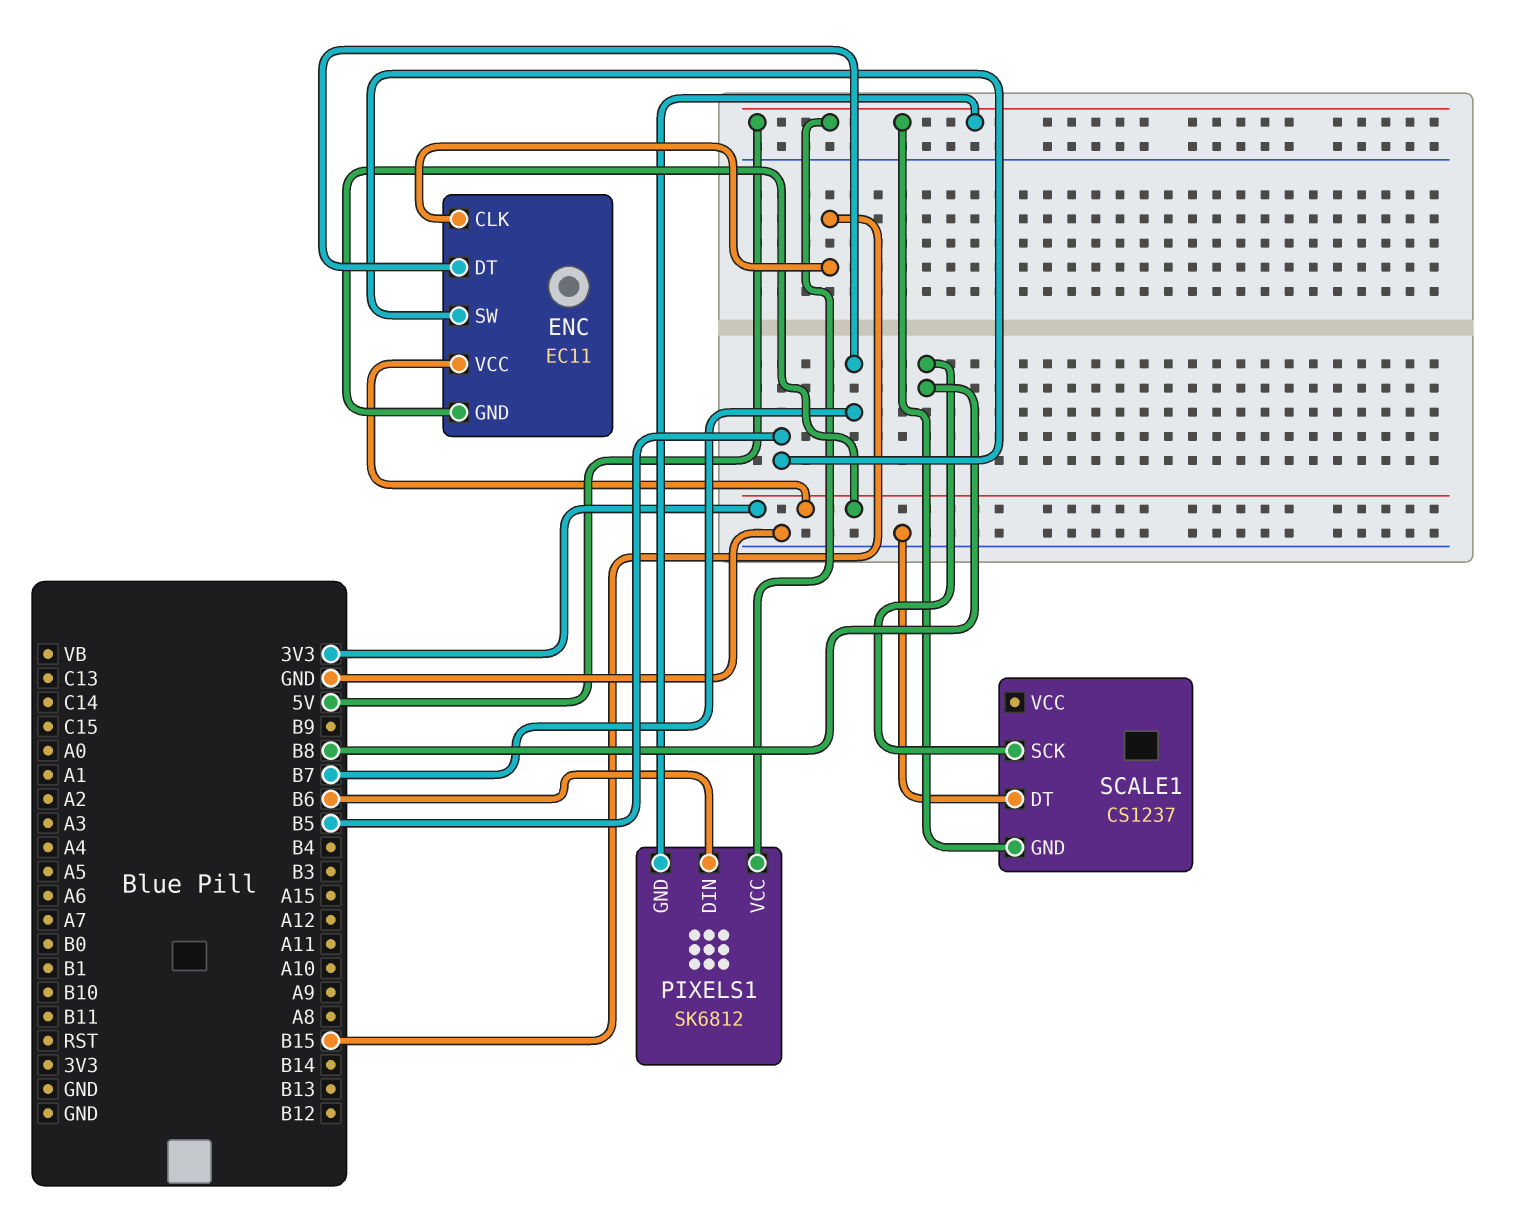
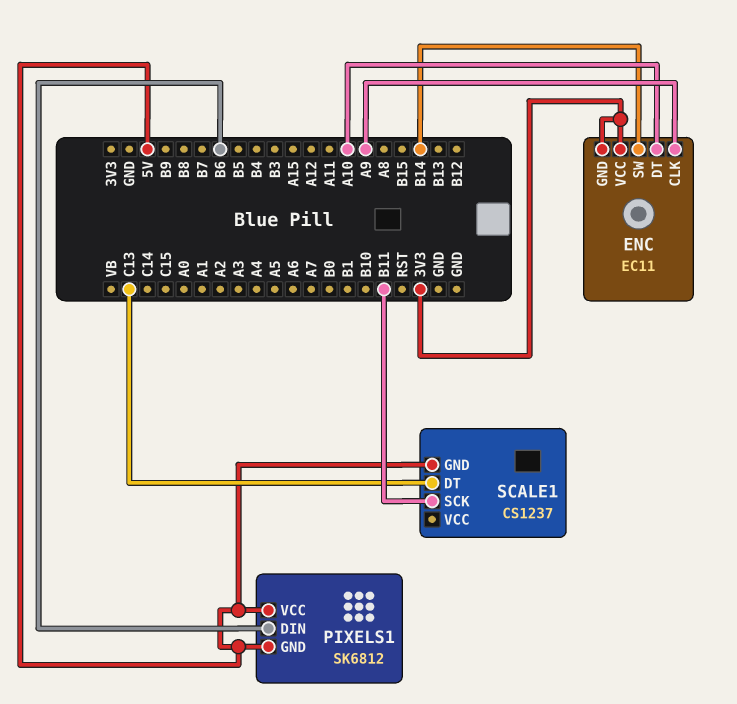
ENC pin CLK: B15 -> A9
ENC pin DT: B7 -> A10
ENC pin SW: B5 -> B14
SCALE1 pin DT: GND -> C13
SCALE1 pin SCK: B8 -> B11

